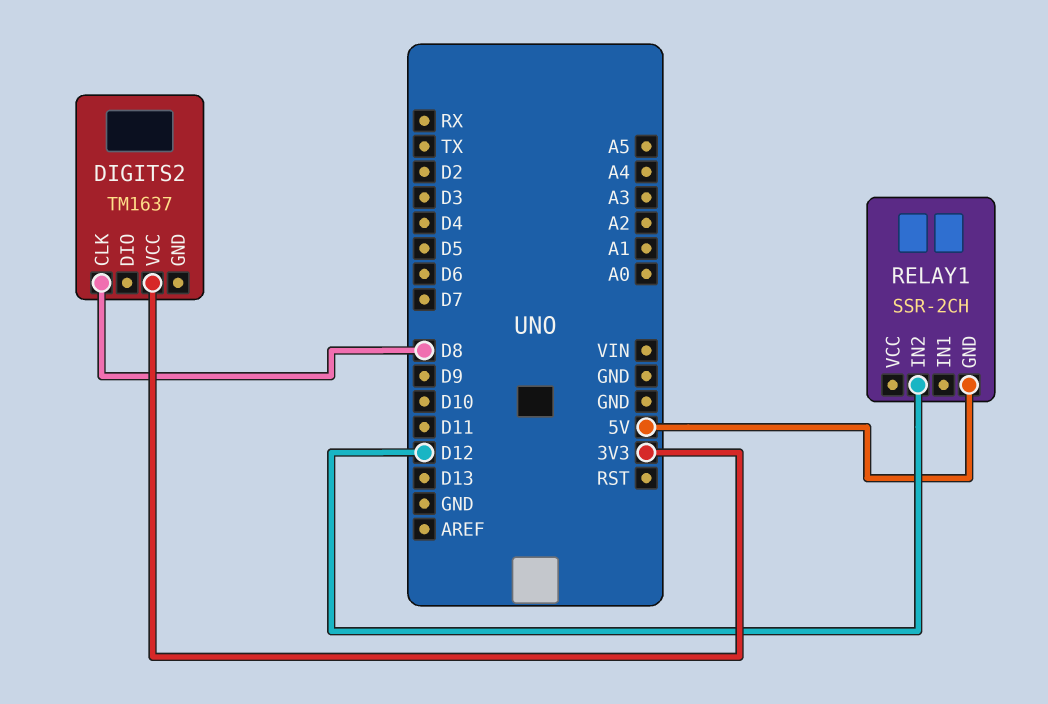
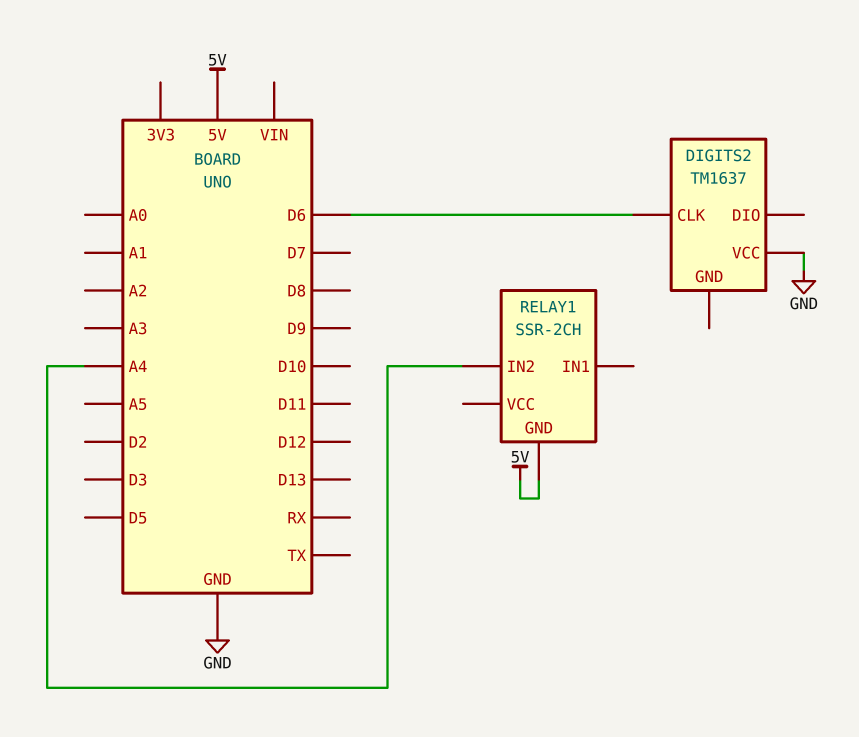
DIGITS2 pin CLK: D8 -> D6
DIGITS2 pin VCC: 3V3 -> GND
RELAY1 pin IN2: D12 -> A4

